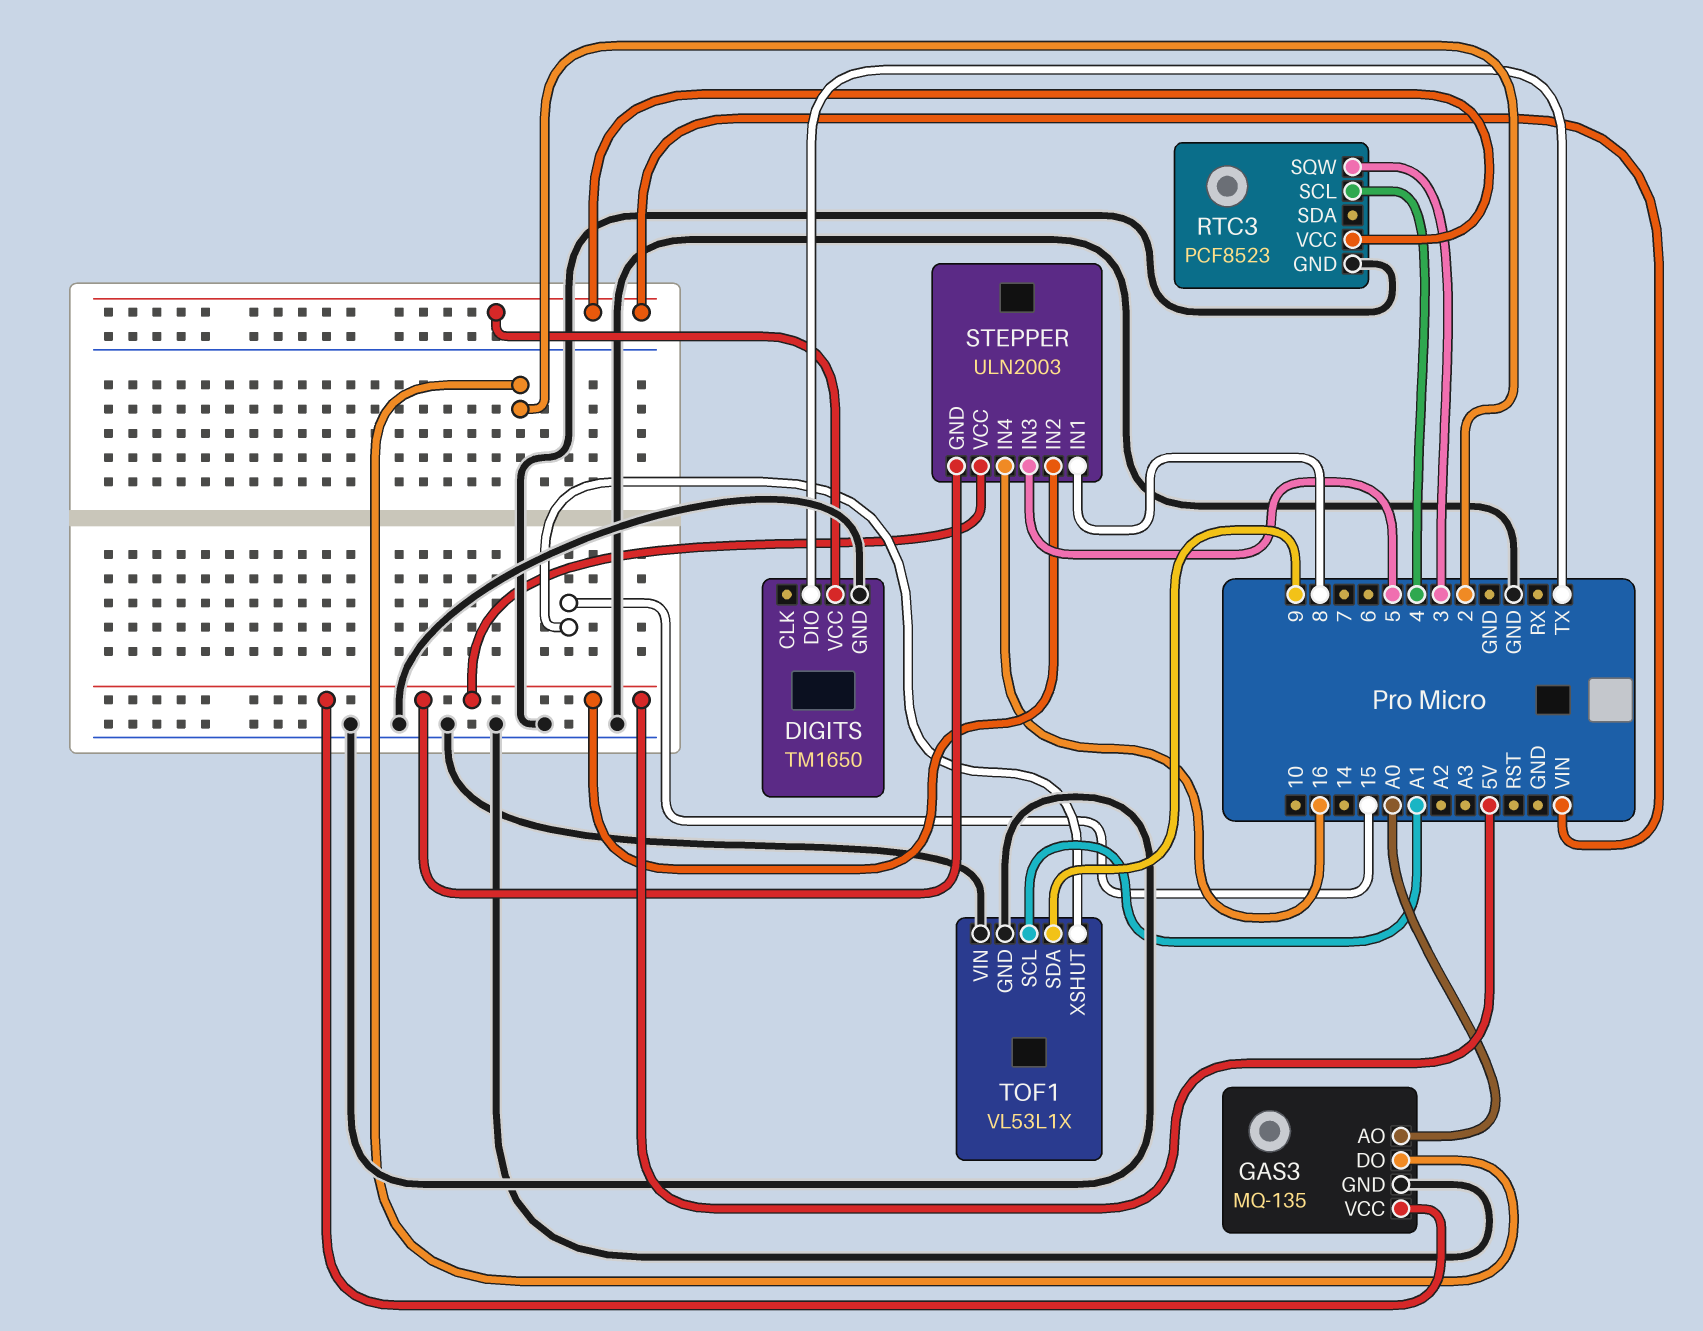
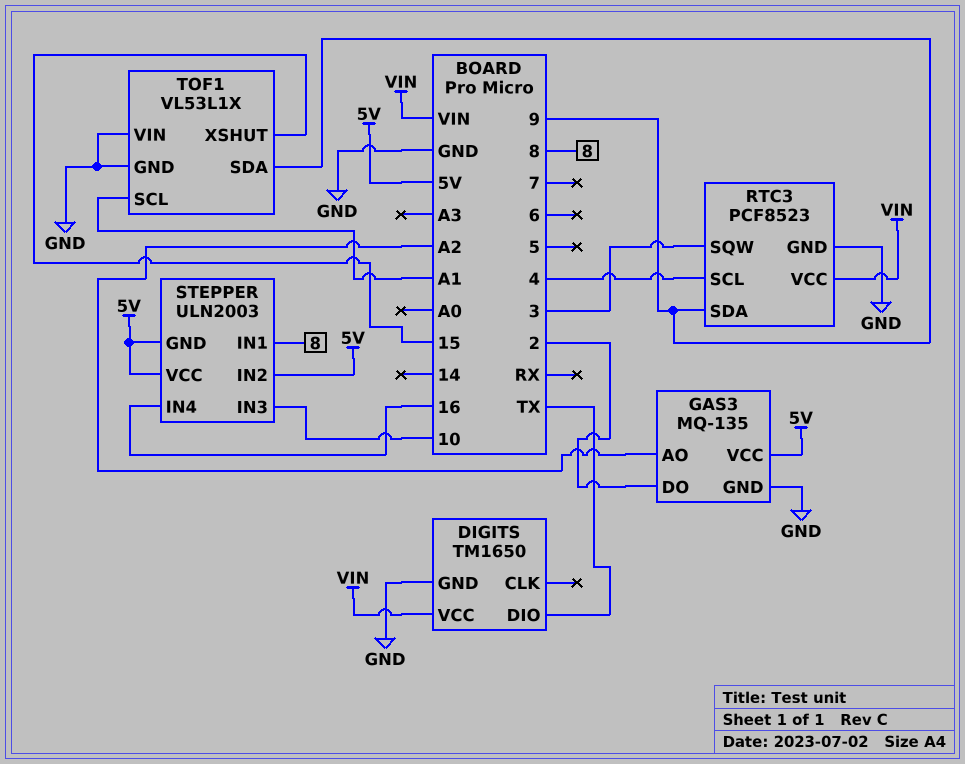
GAS3 pin AO: A0 -> A2
RTC3 pin SDA: none -> 9
STEPPER pin IN3: 5 -> 10

